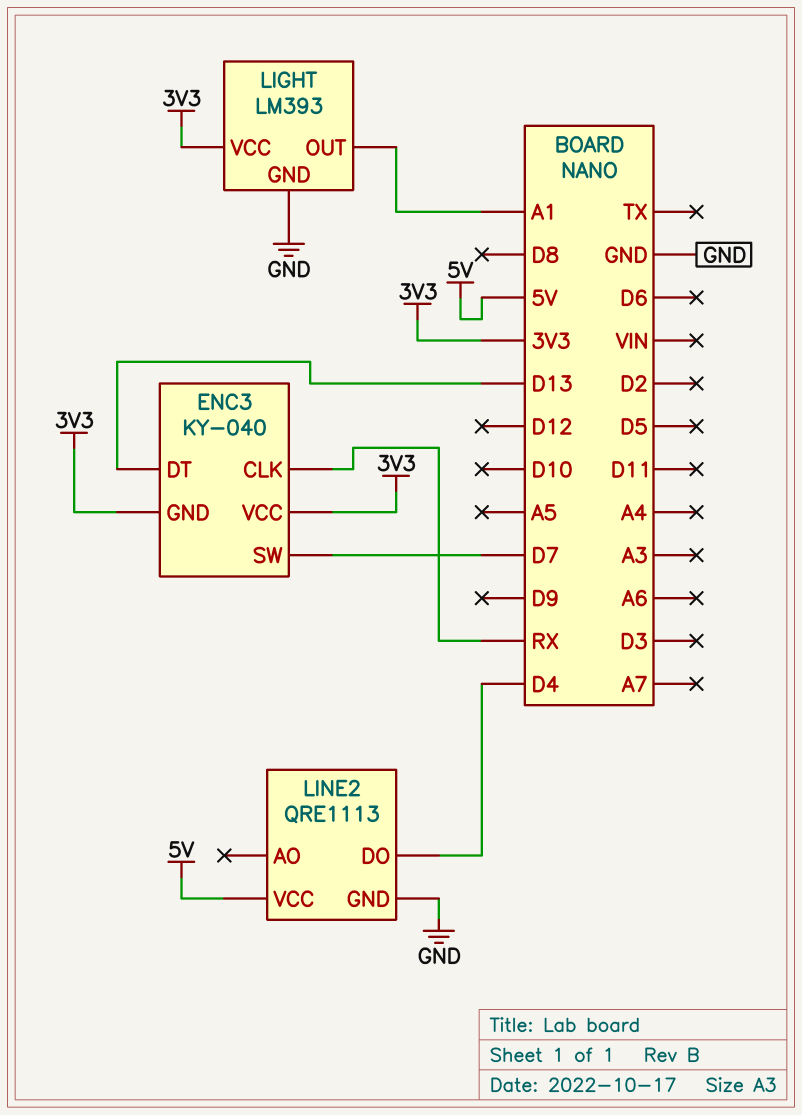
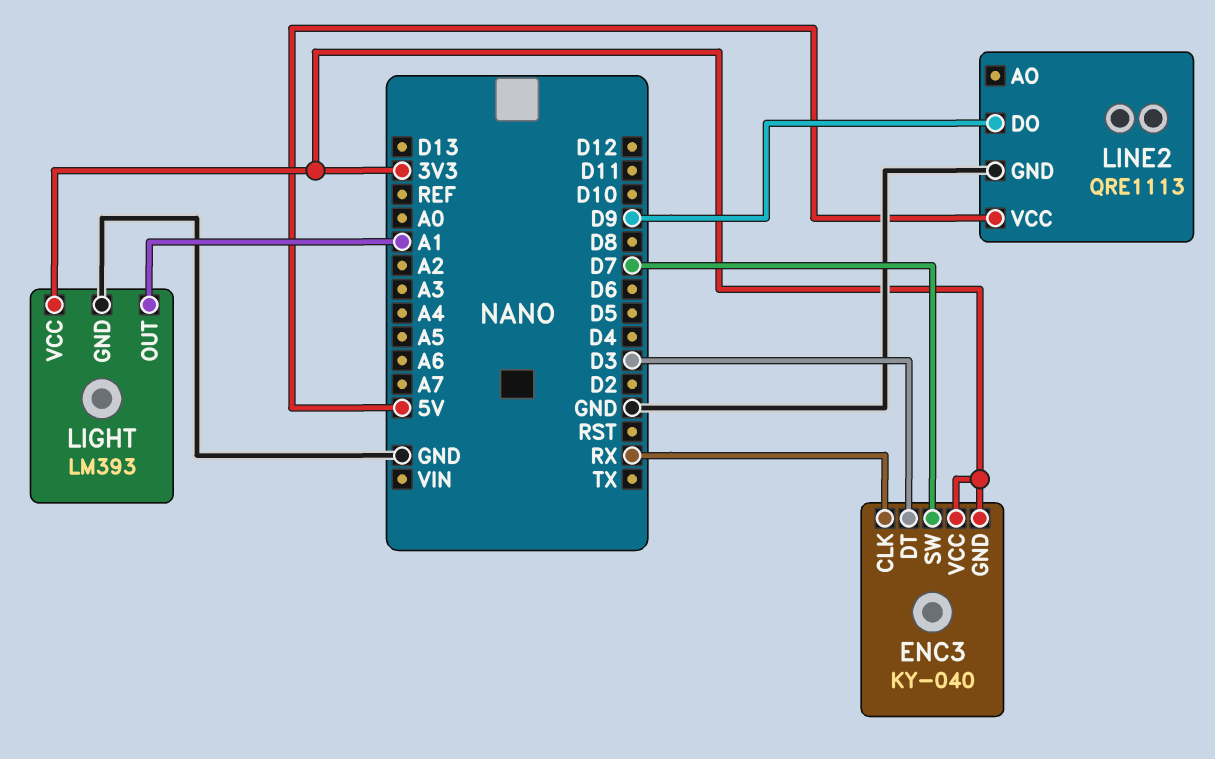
ENC3 pin DT: D13 -> D3
LINE2 pin DO: D4 -> D9

